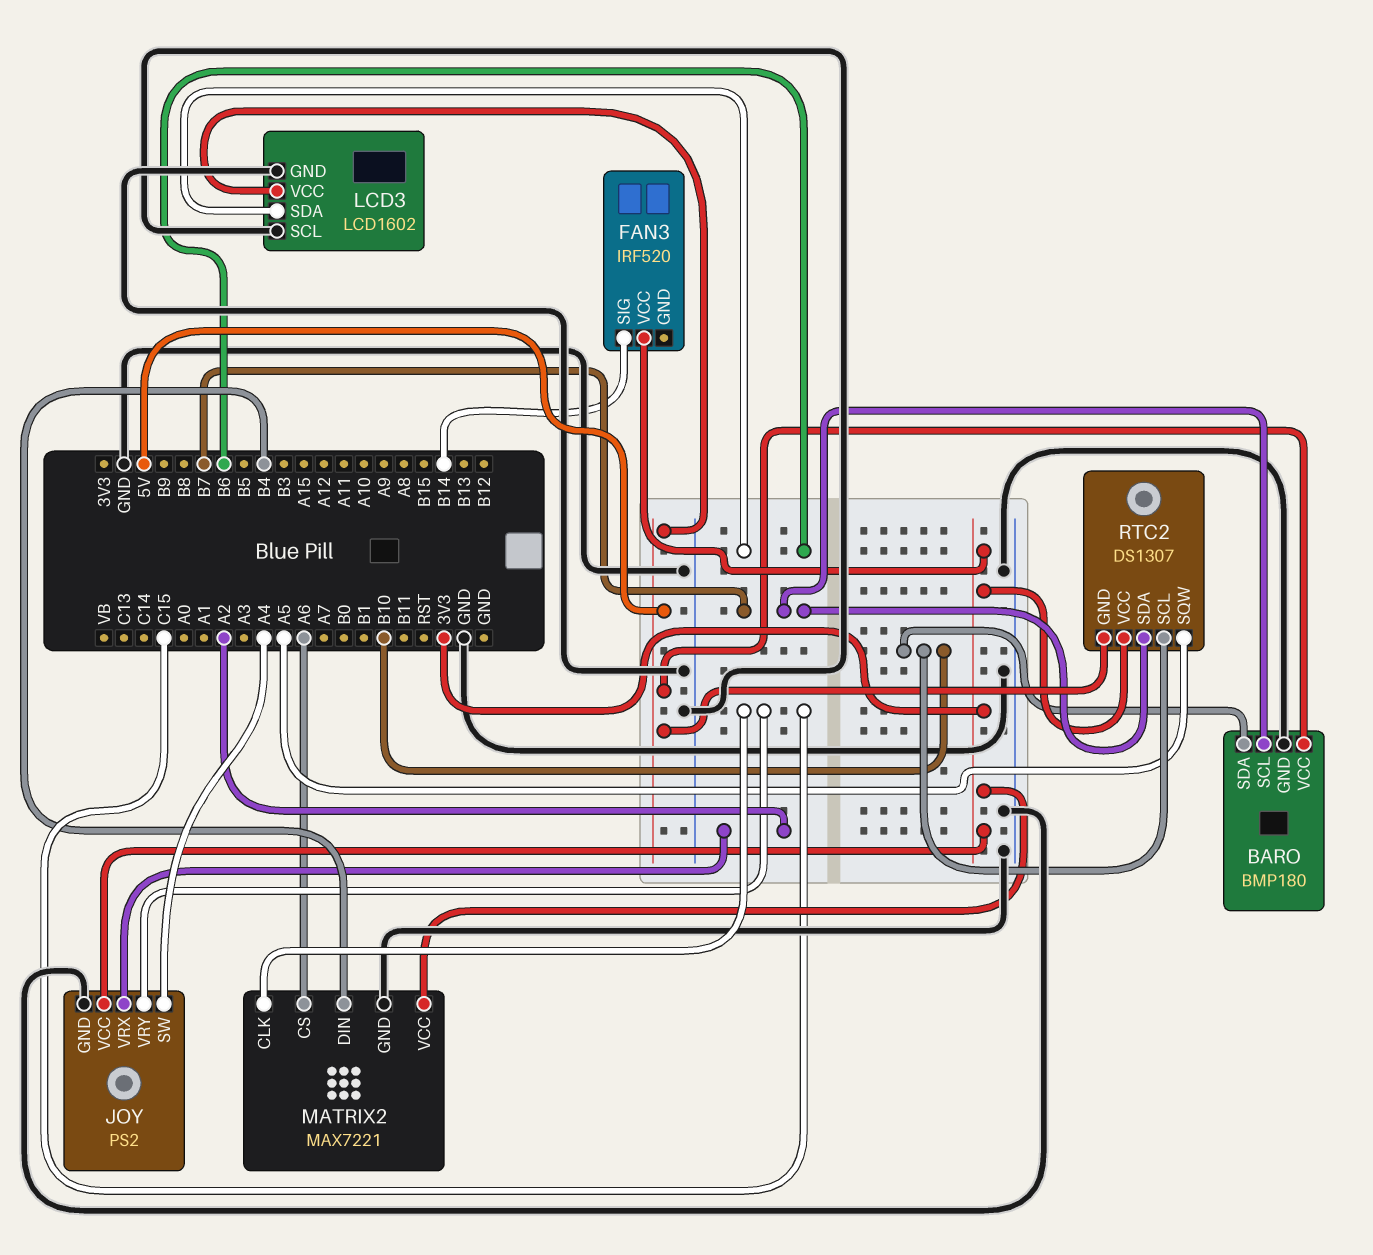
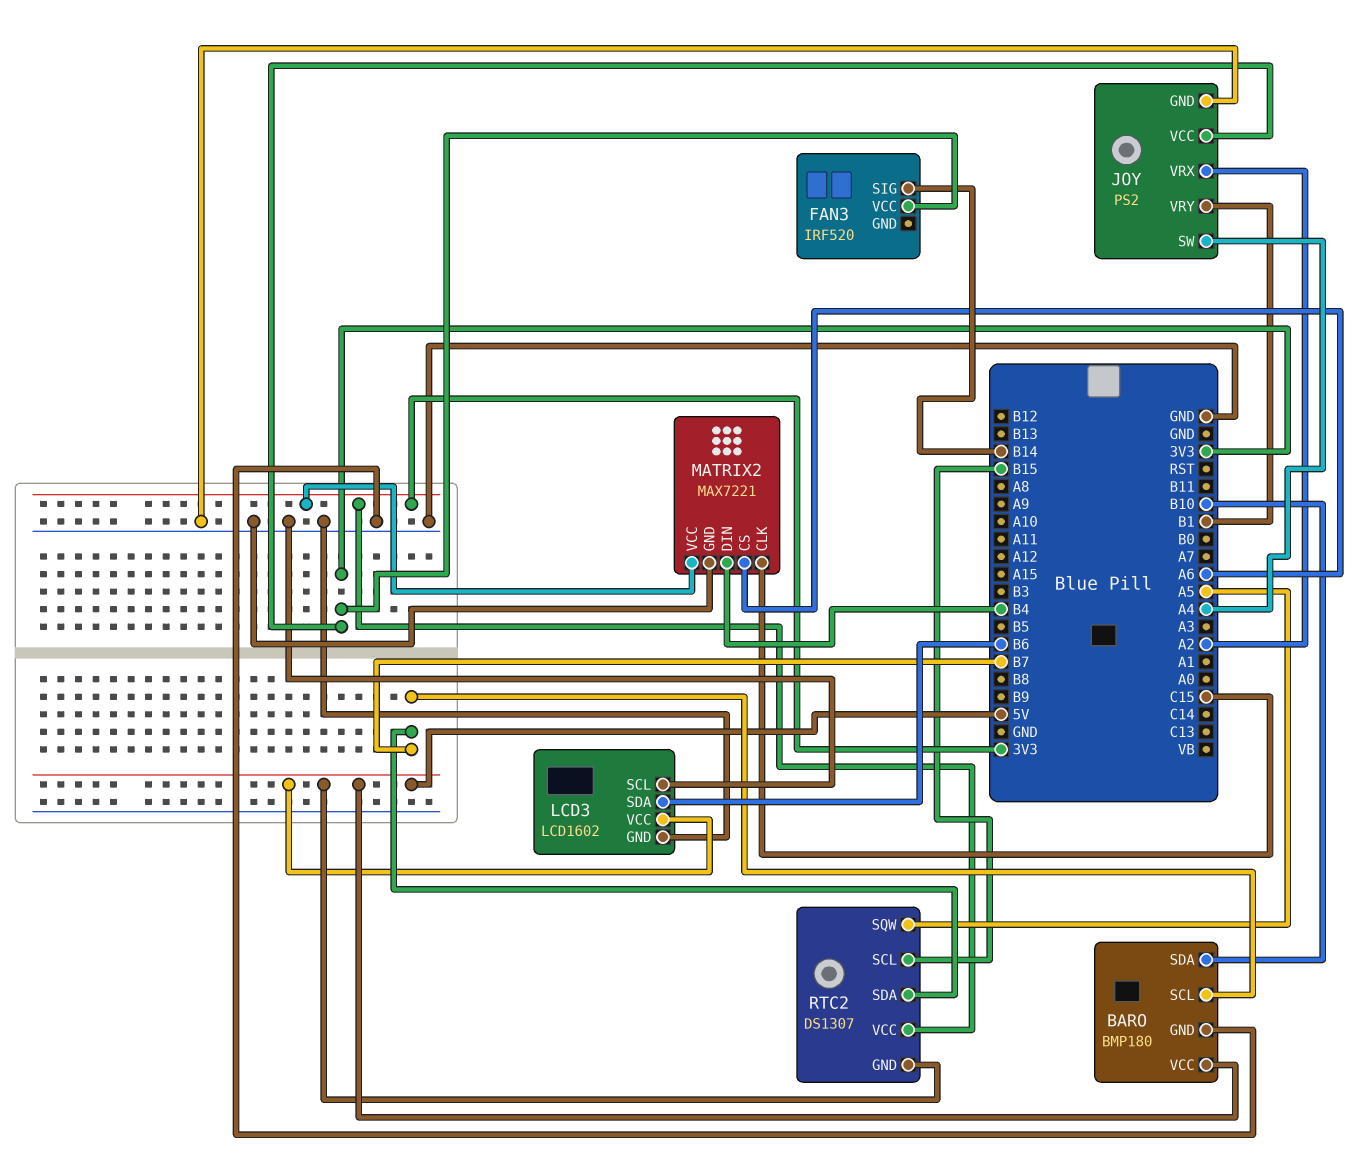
JOY pin VRY: C15 -> B1
RTC2 pin SCL: B10 -> B15

